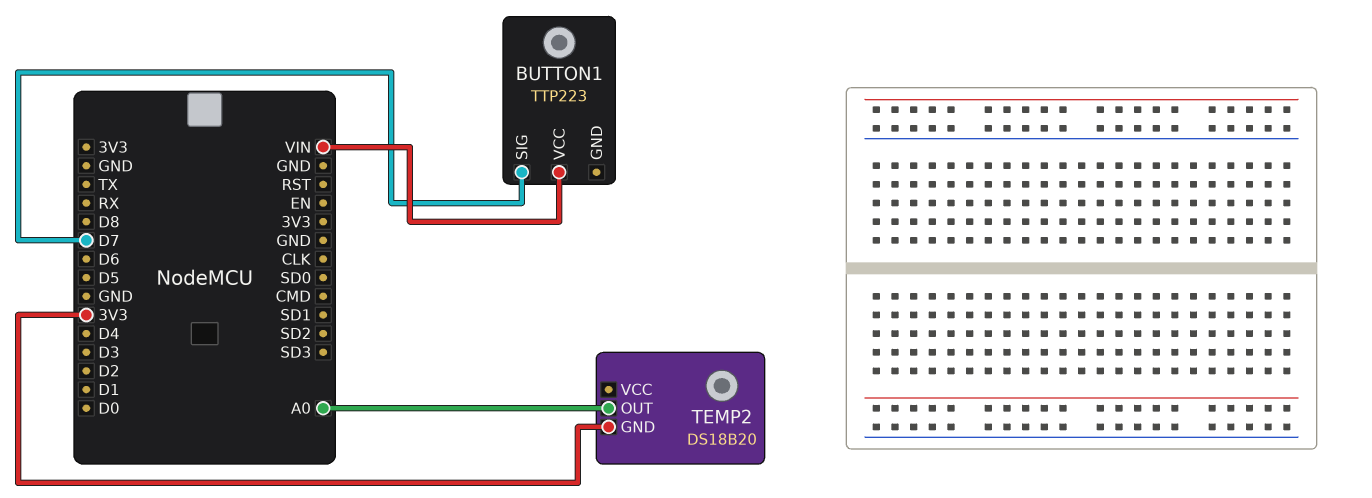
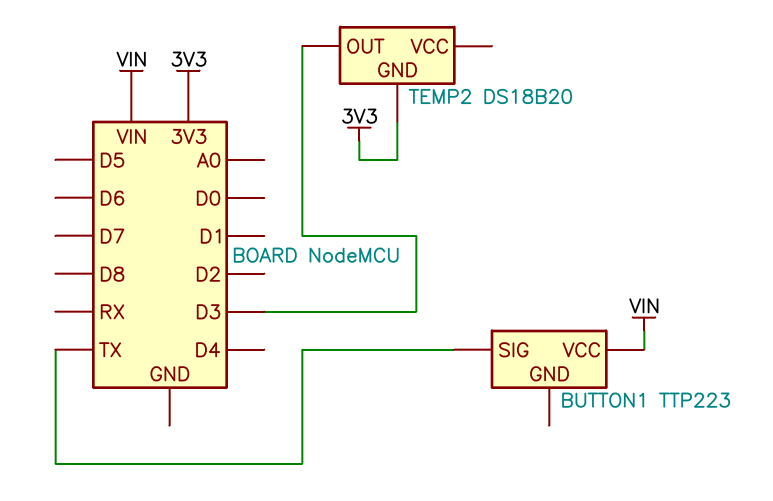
BUTTON1 pin SIG: D7 -> TX
TEMP2 pin OUT: A0 -> D3

